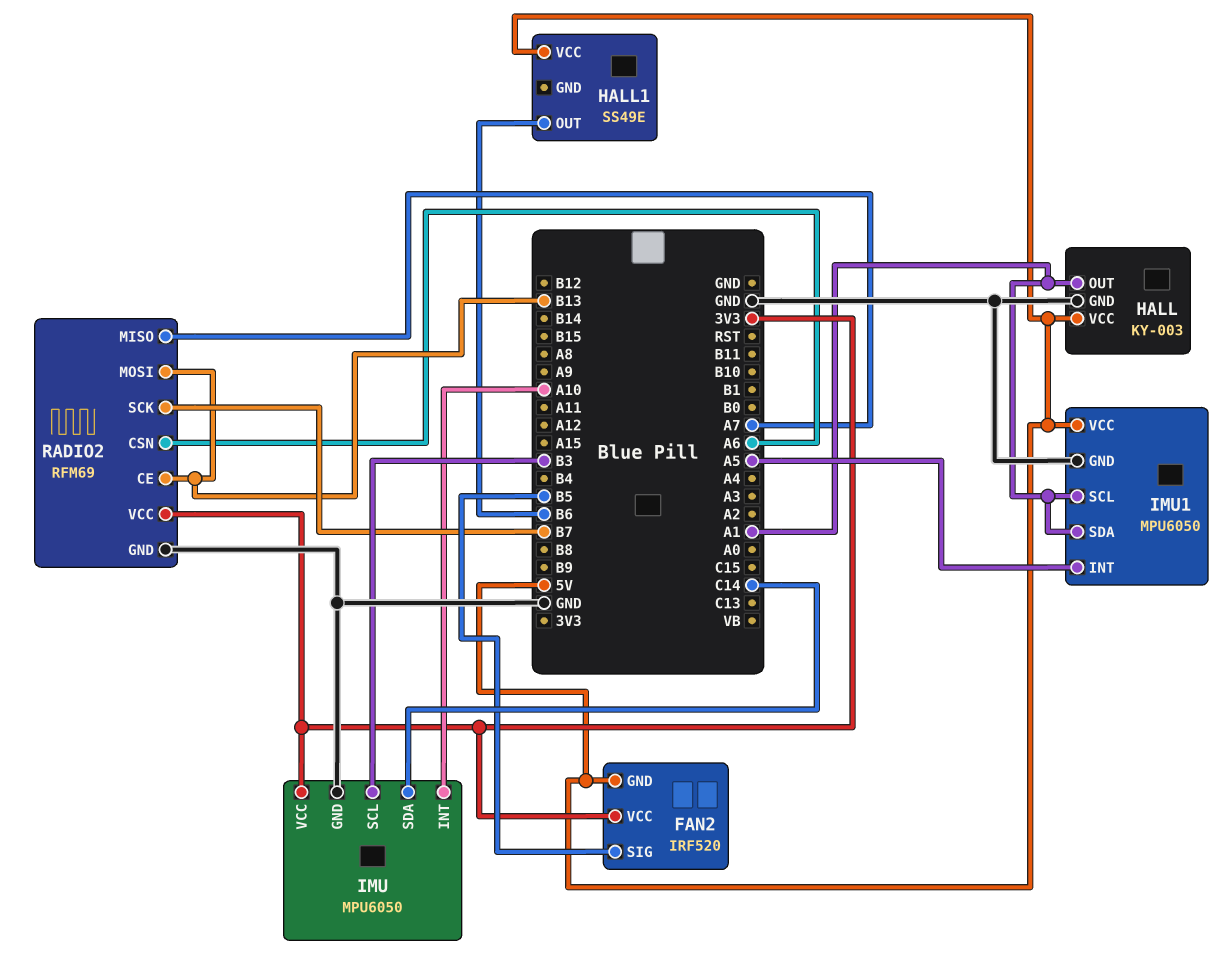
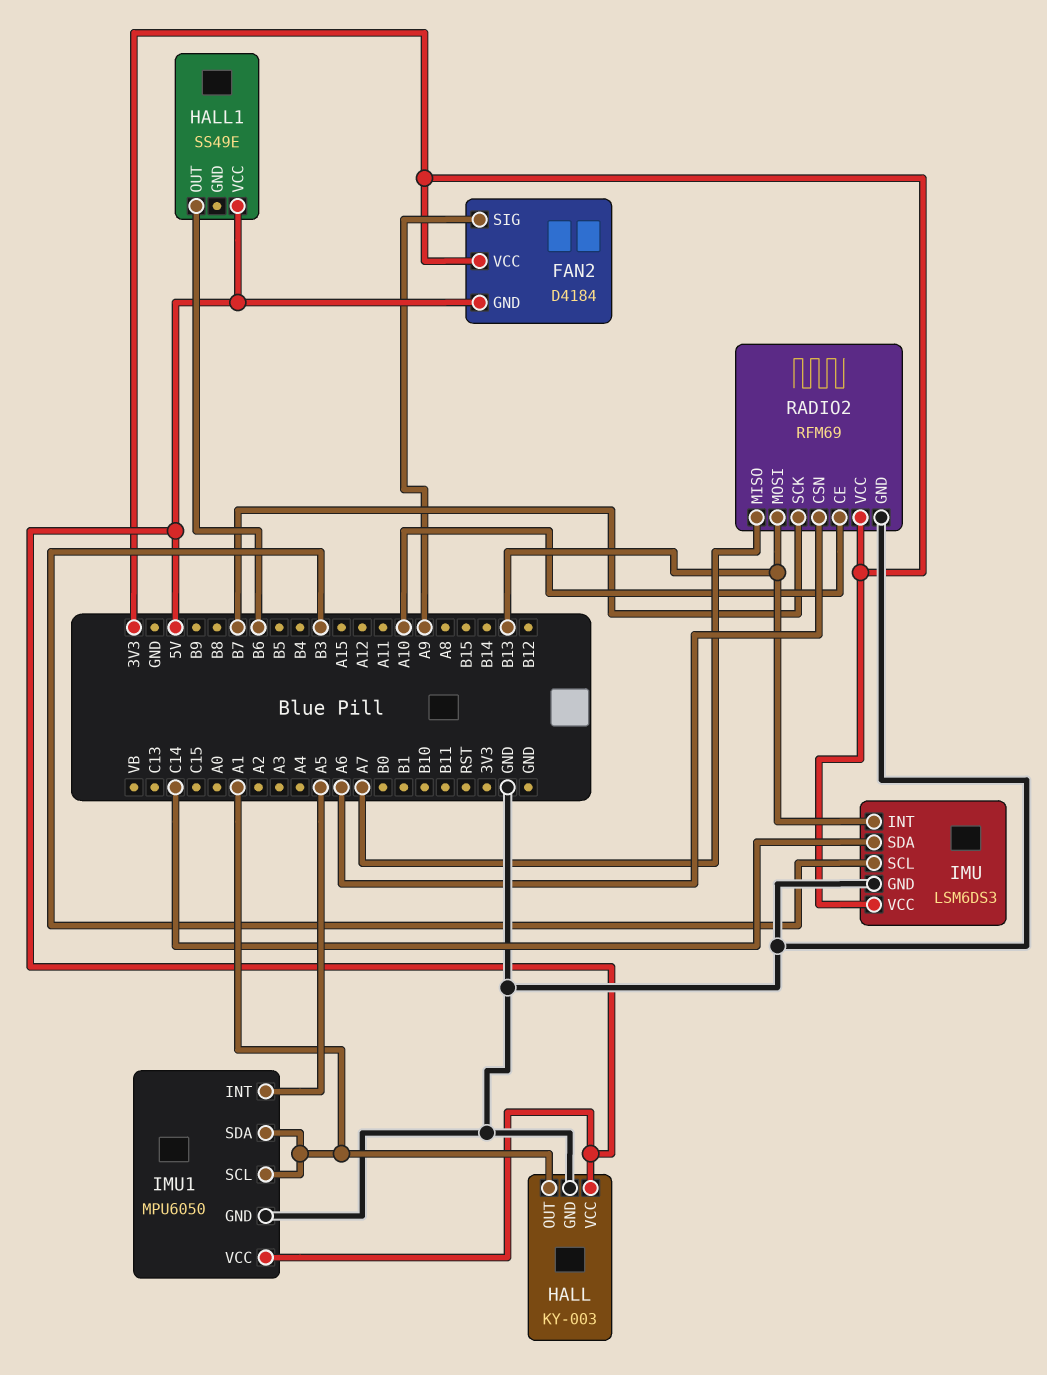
FAN2: IRF520 -> D4184
FAN2 pin SIG: B5 -> A9
IMU: MPU6050 -> LSM6DS3
IMU pin INT: A10 -> B13
RADIO2 pin CE: B13 -> A10

